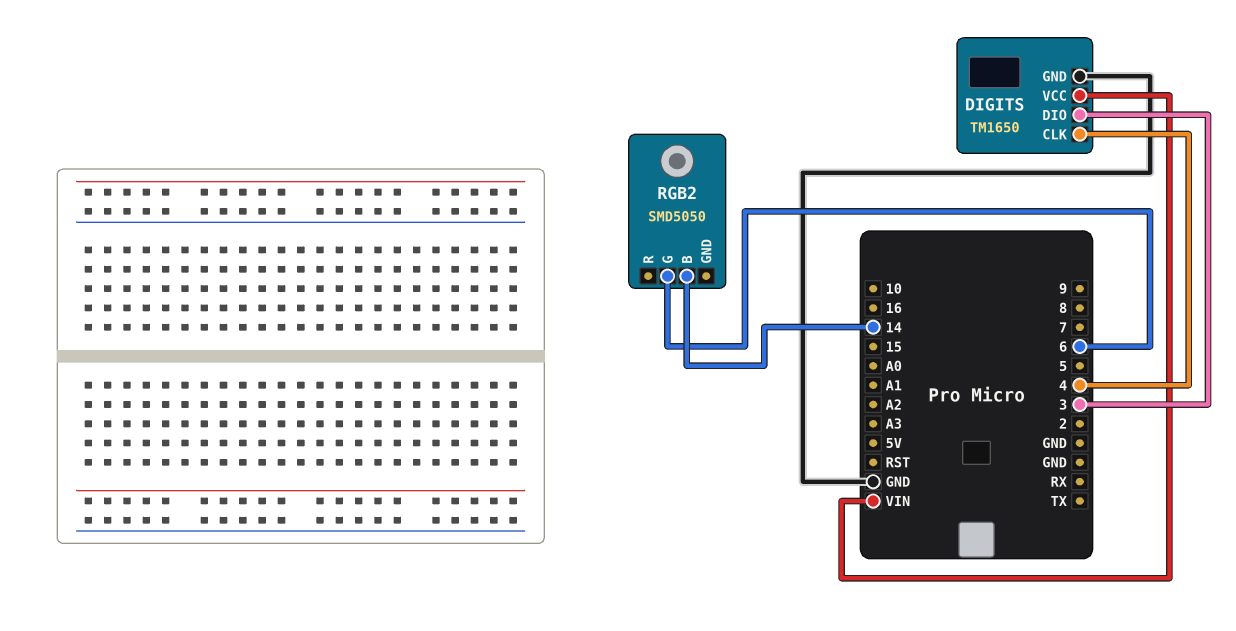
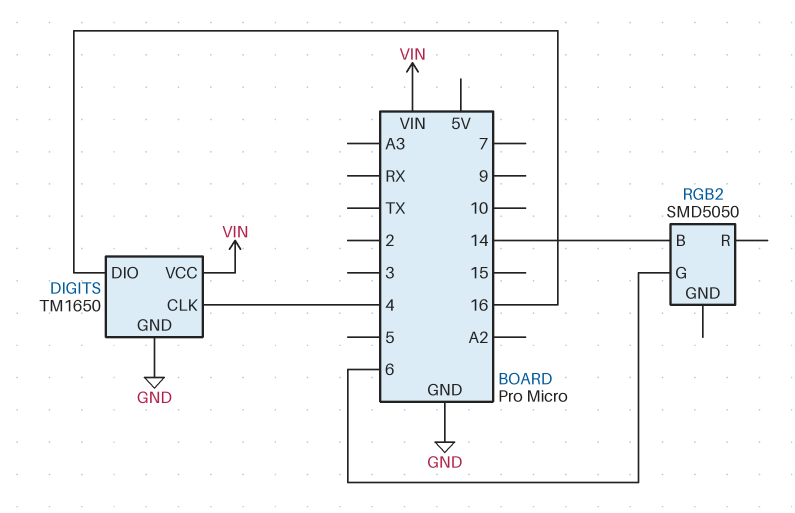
DIGITS pin DIO: 3 -> 16

